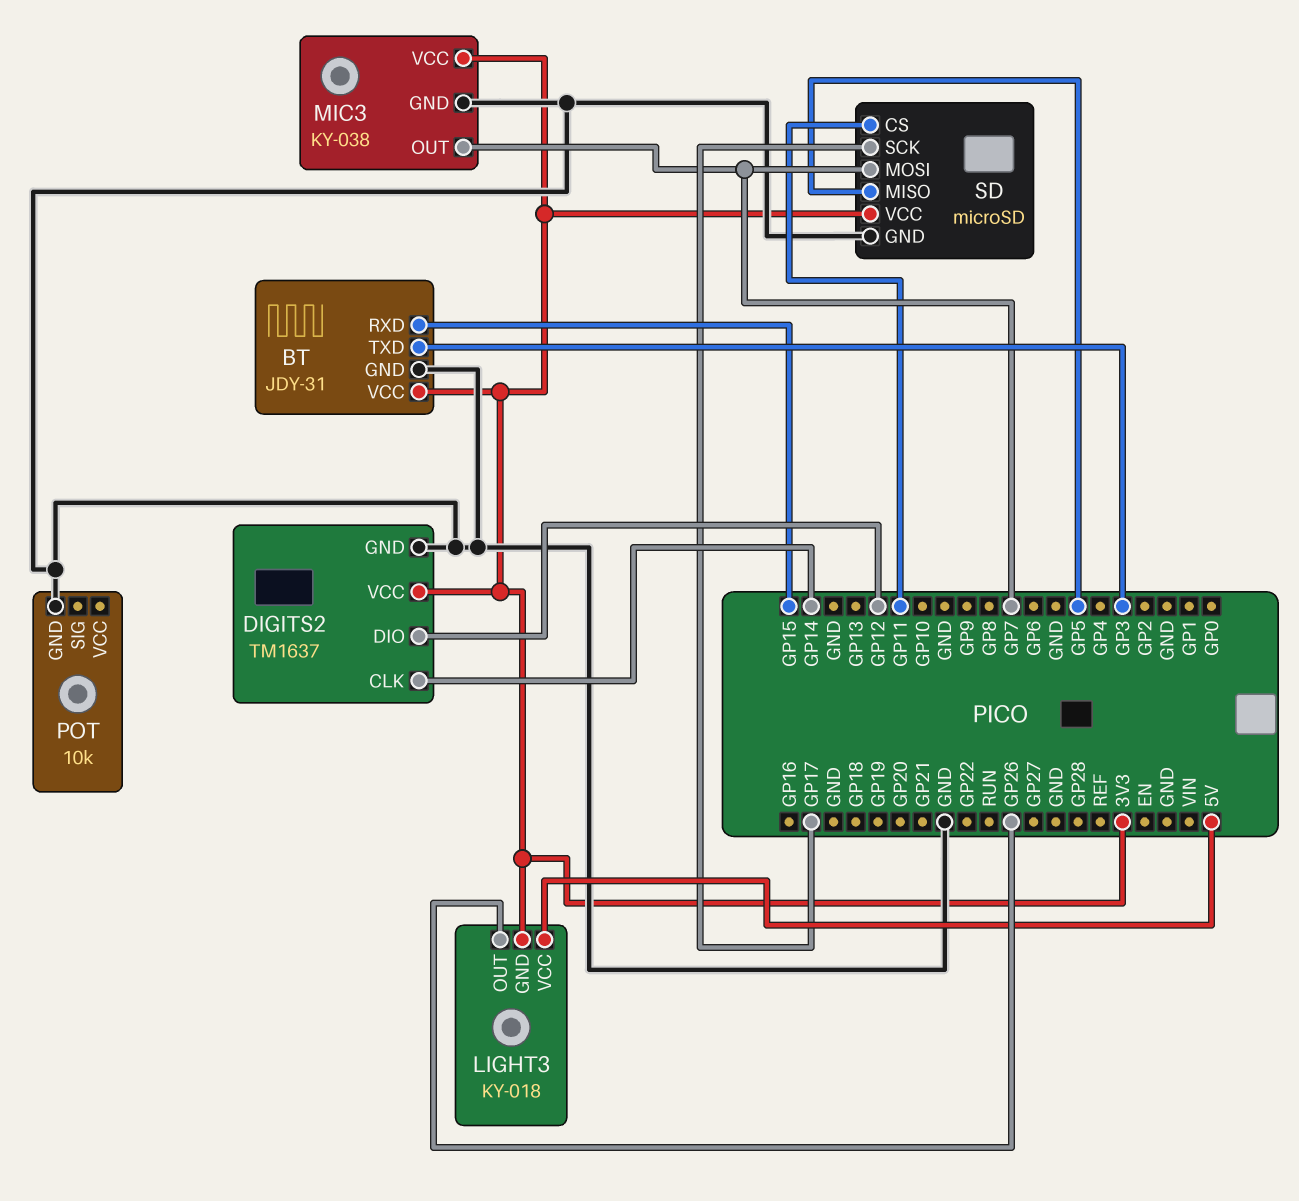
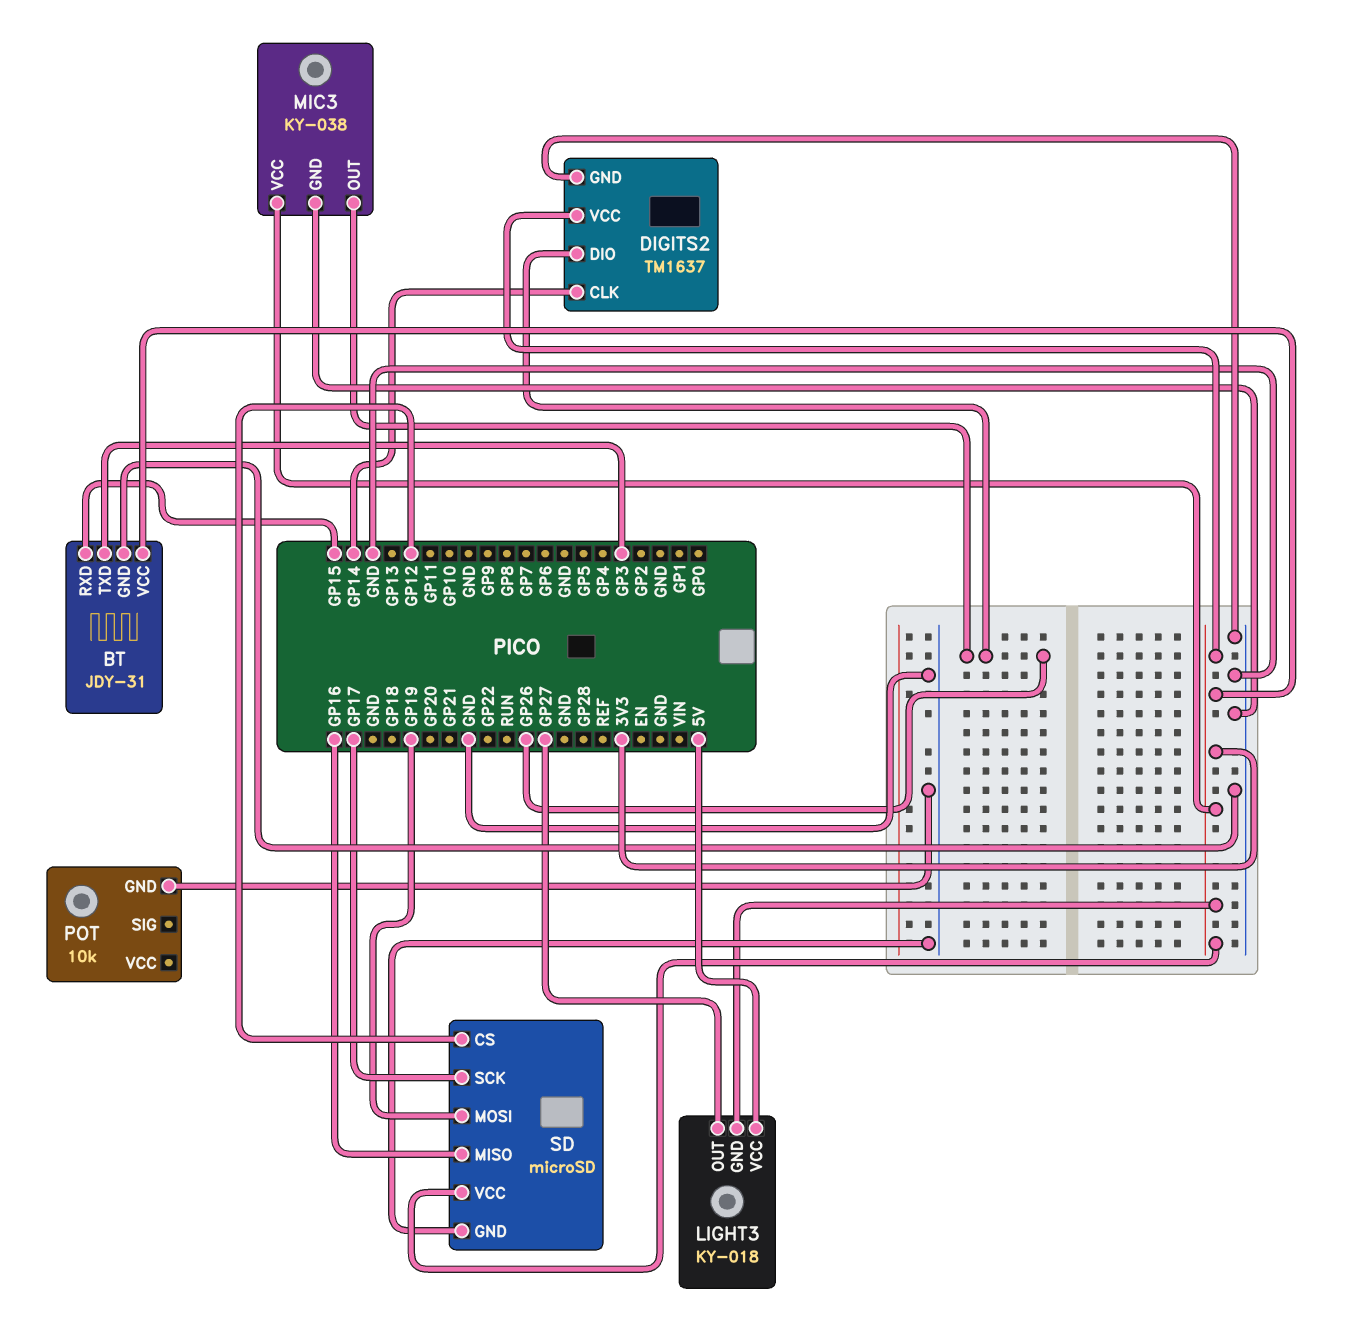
DIGITS2 pin DIO: GP12 -> GP26
LIGHT3 pin OUT: GP26 -> GP27
MIC3 pin OUT: GP7 -> GP26
SD pin CS: GP11 -> GP12
SD pin MISO: GP5 -> GP16
SD pin MOSI: GP7 -> GP19

